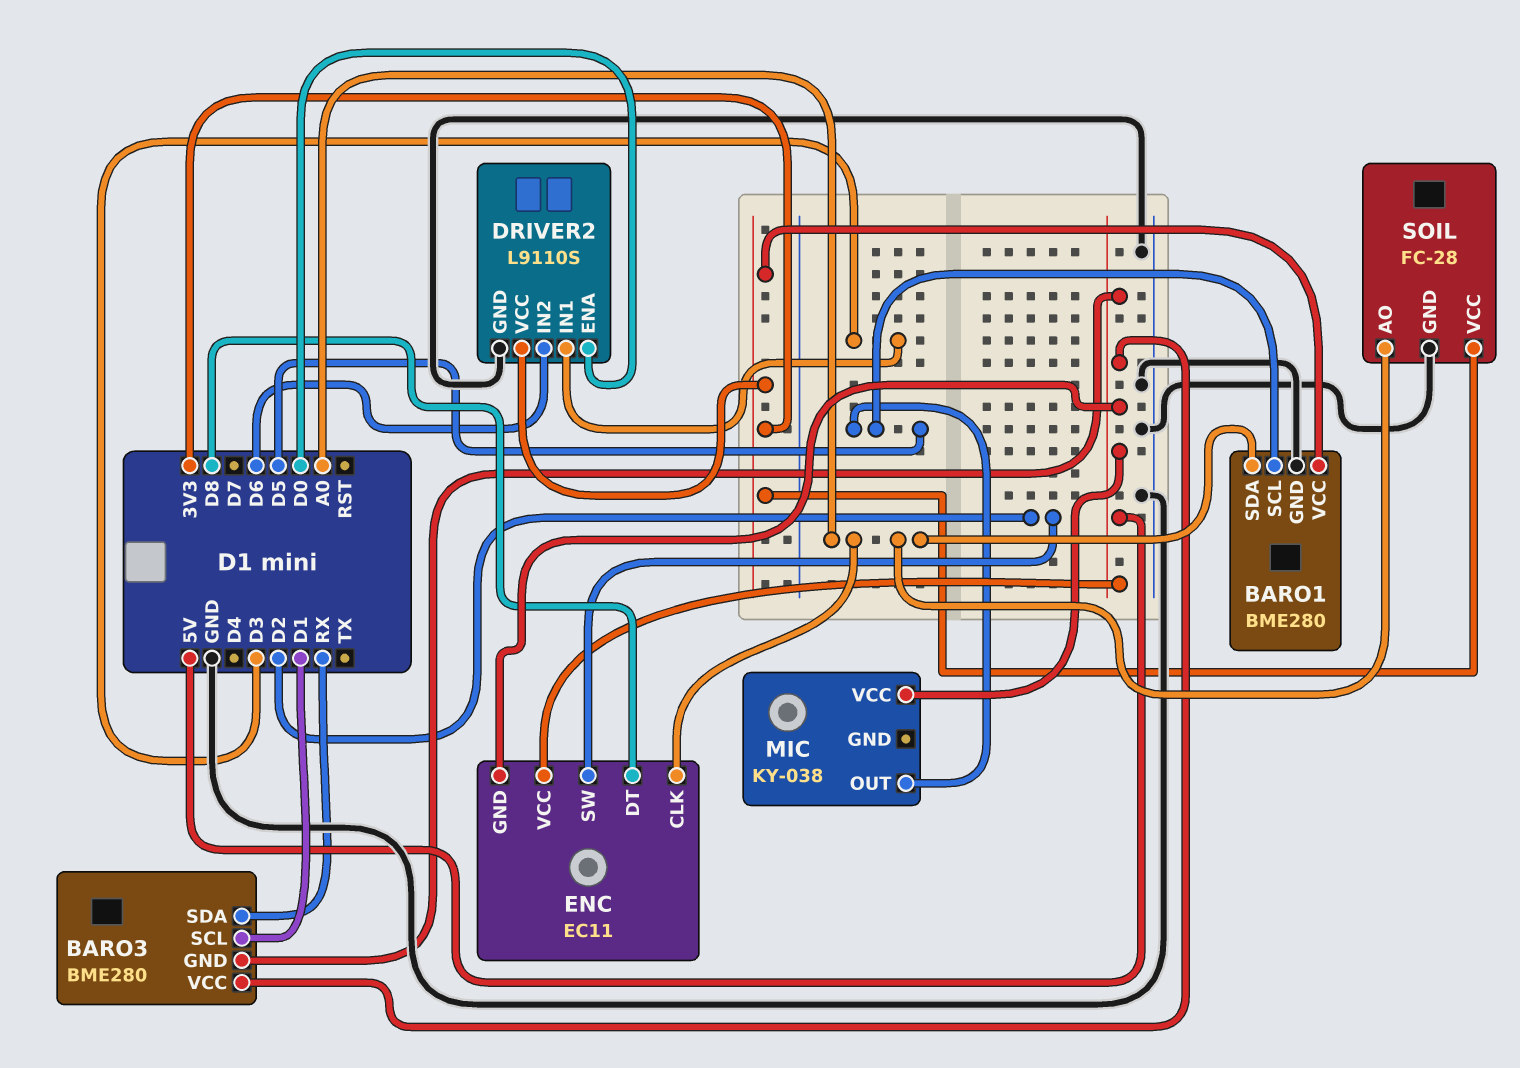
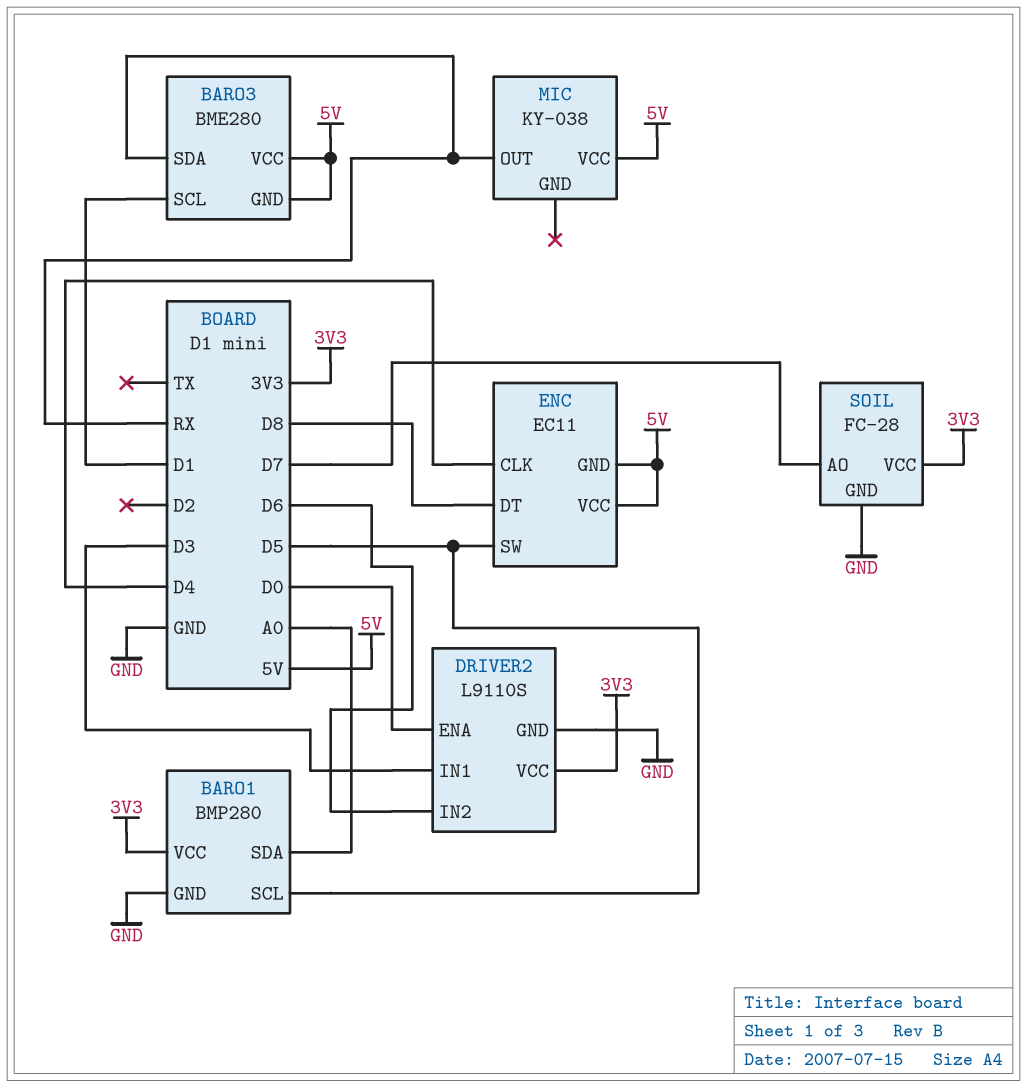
BARO1: BME280 -> BMP280
ENC pin CLK: A0 -> D4
ENC pin SW: D2 -> D5
MIC pin OUT: D5 -> RX
SOIL pin AO: A0 -> D7

